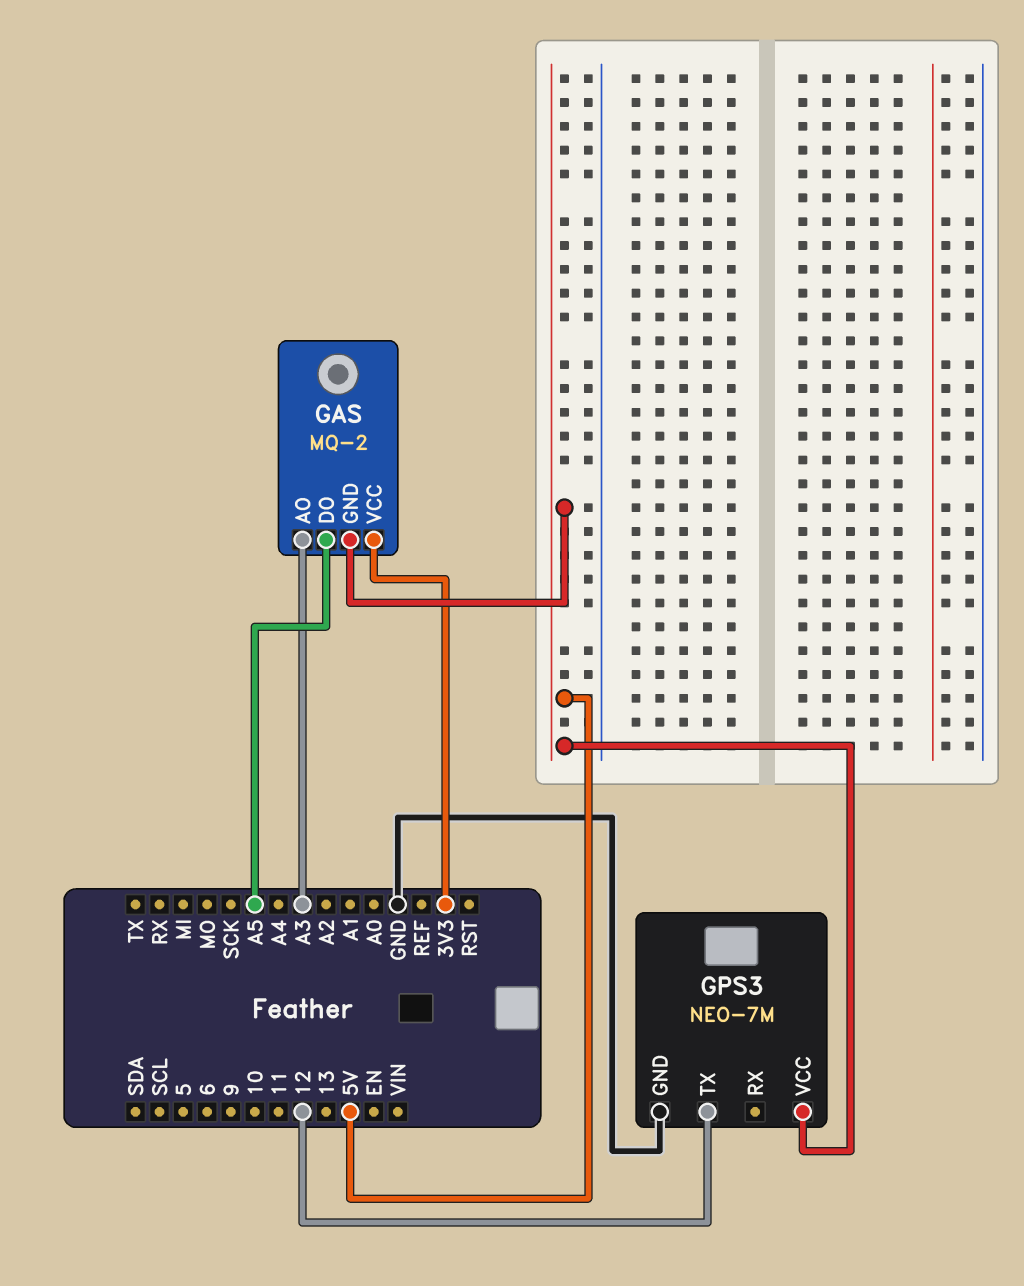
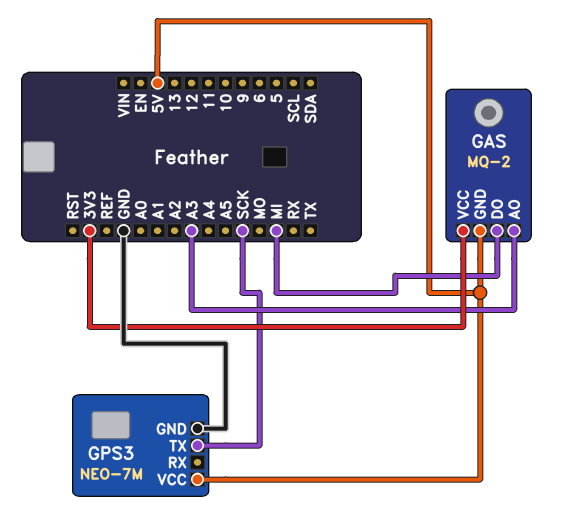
GAS pin DO: A5 -> MI
GPS3 pin TX: 12 -> SCK

